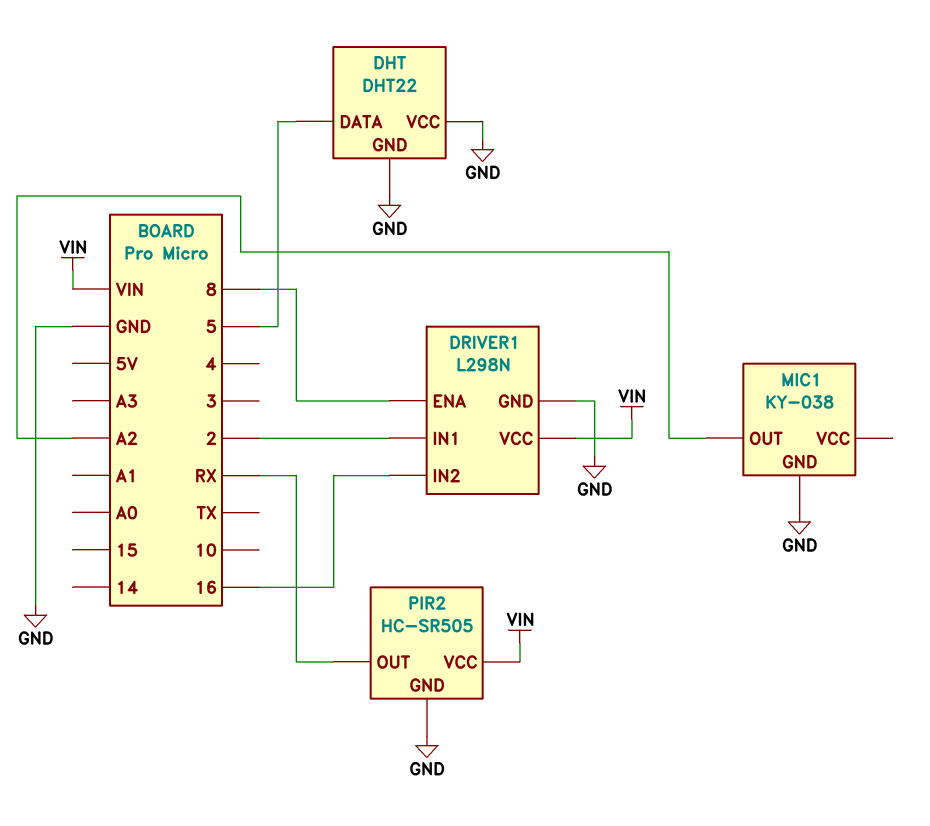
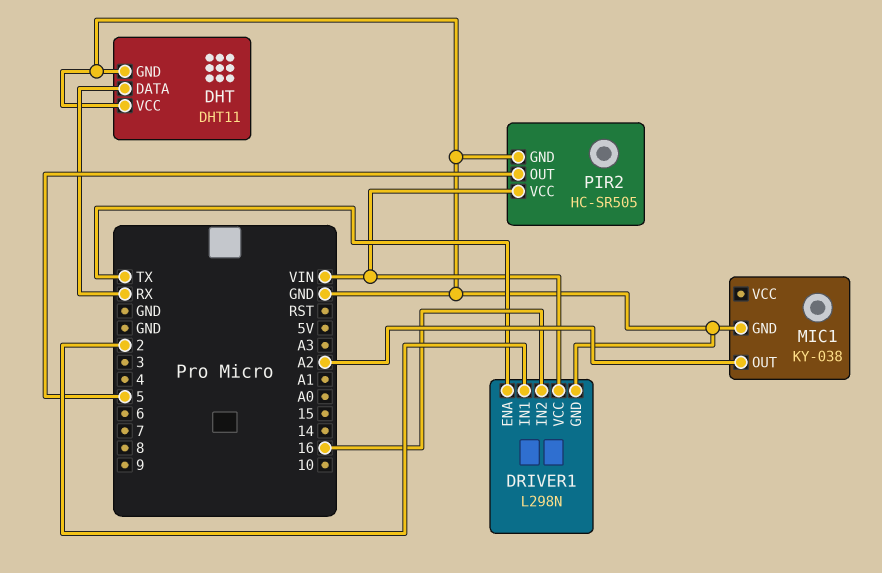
DHT: DHT22 -> DHT11
DHT pin DATA: 5 -> RX
DRIVER1 pin ENA: 8 -> TX
PIR2 pin OUT: RX -> 5

